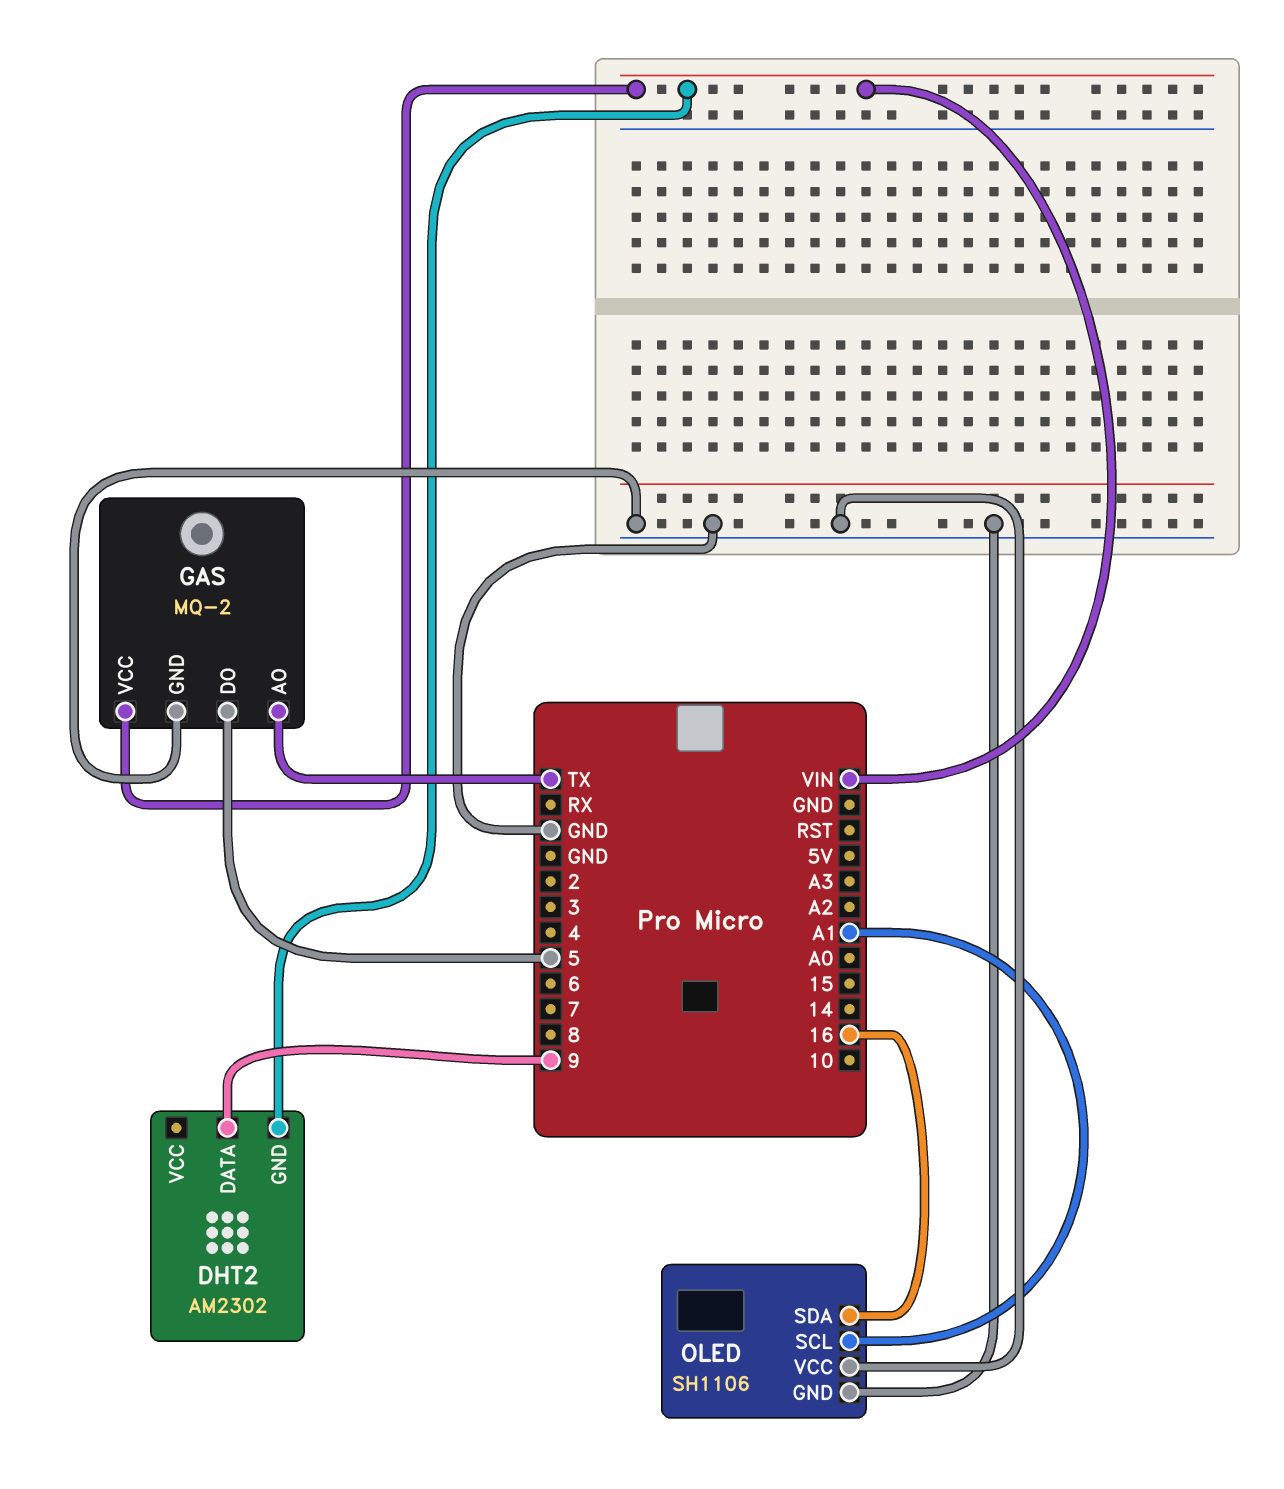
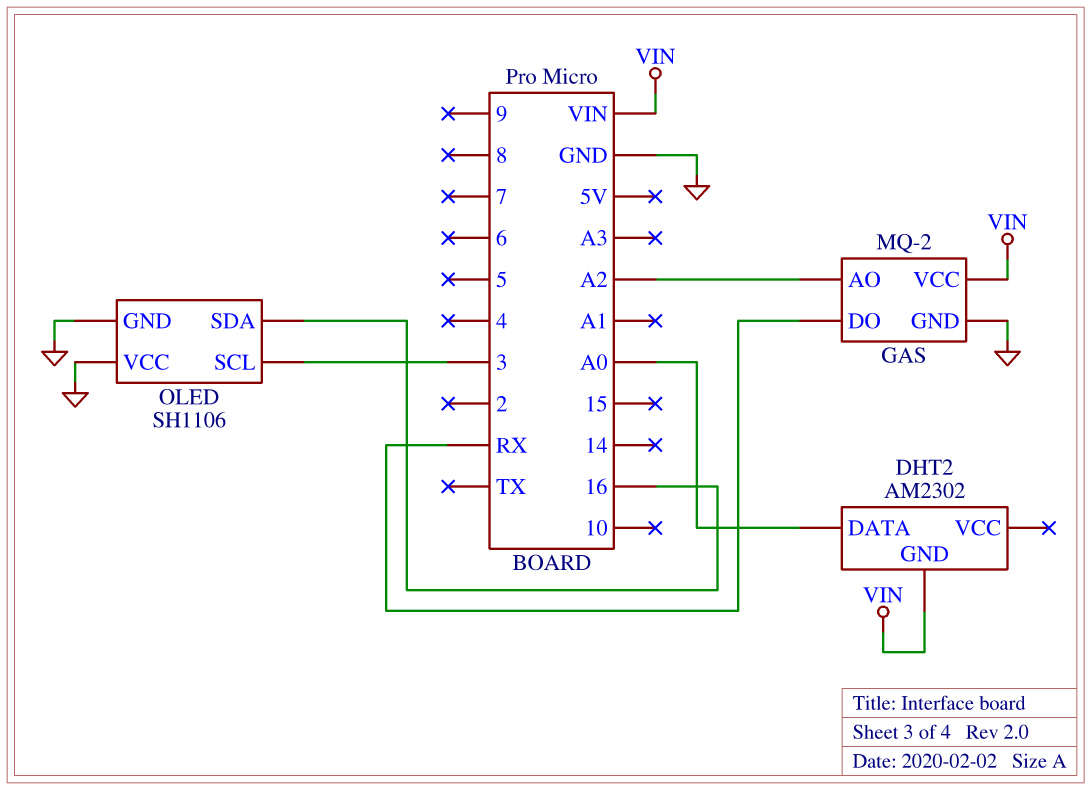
DHT2 pin DATA: 9 -> A0
GAS pin AO: TX -> A2
GAS pin DO: 5 -> RX
OLED pin SCL: A1 -> 3

